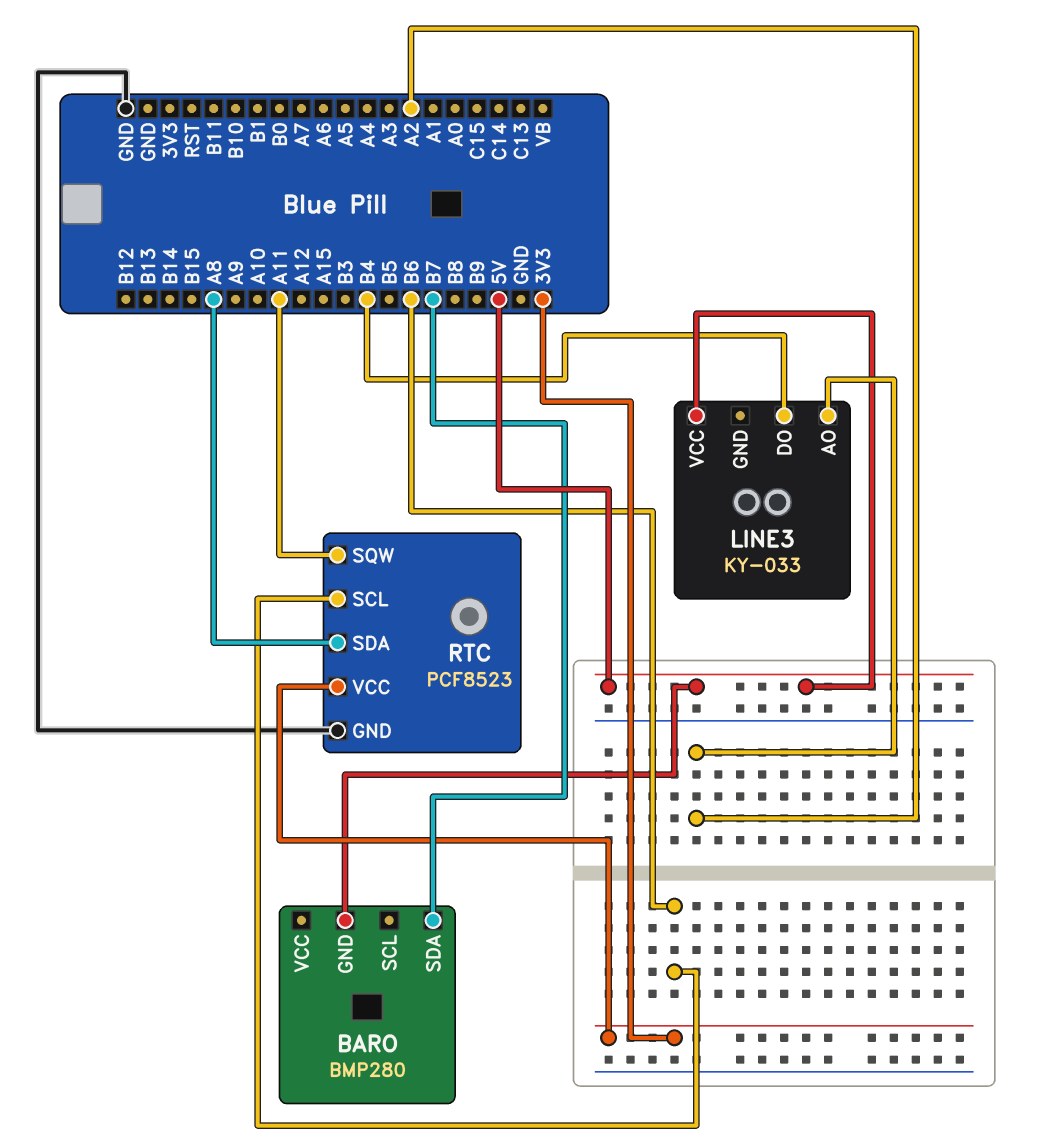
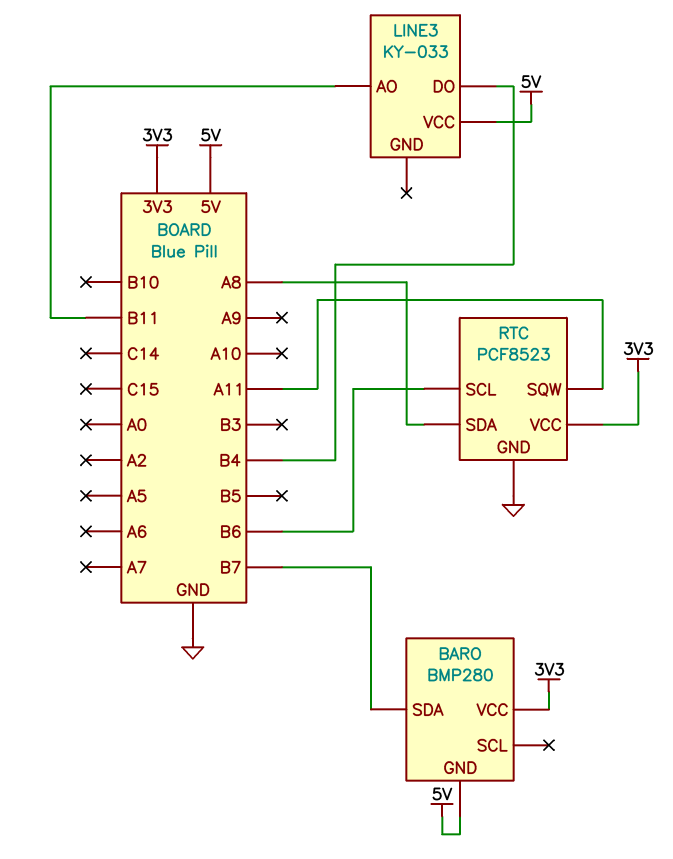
BARO pin VCC: none -> 3V3
LINE3 pin AO: A2 -> B11

